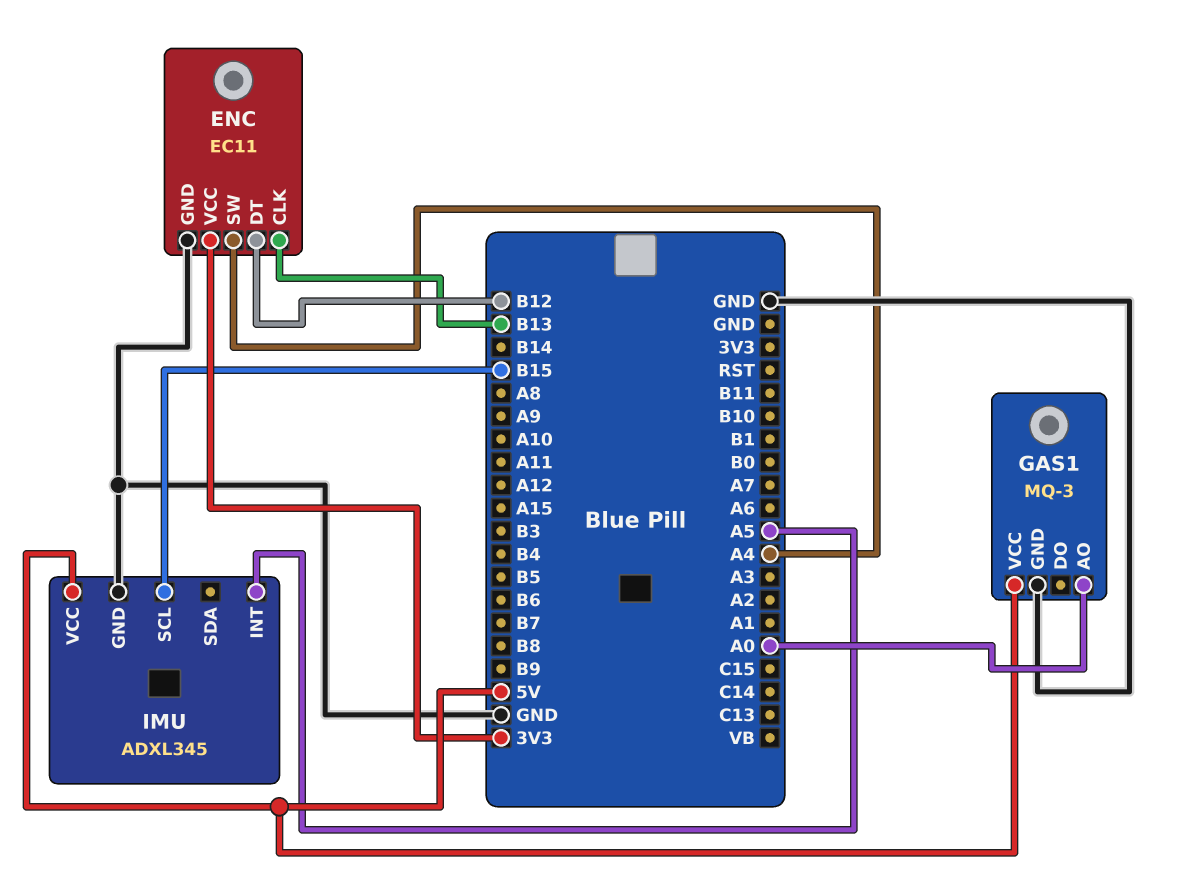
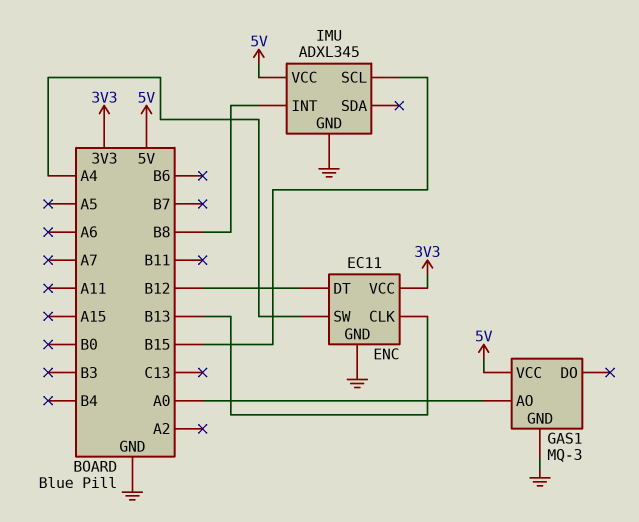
IMU pin INT: A5 -> B8

